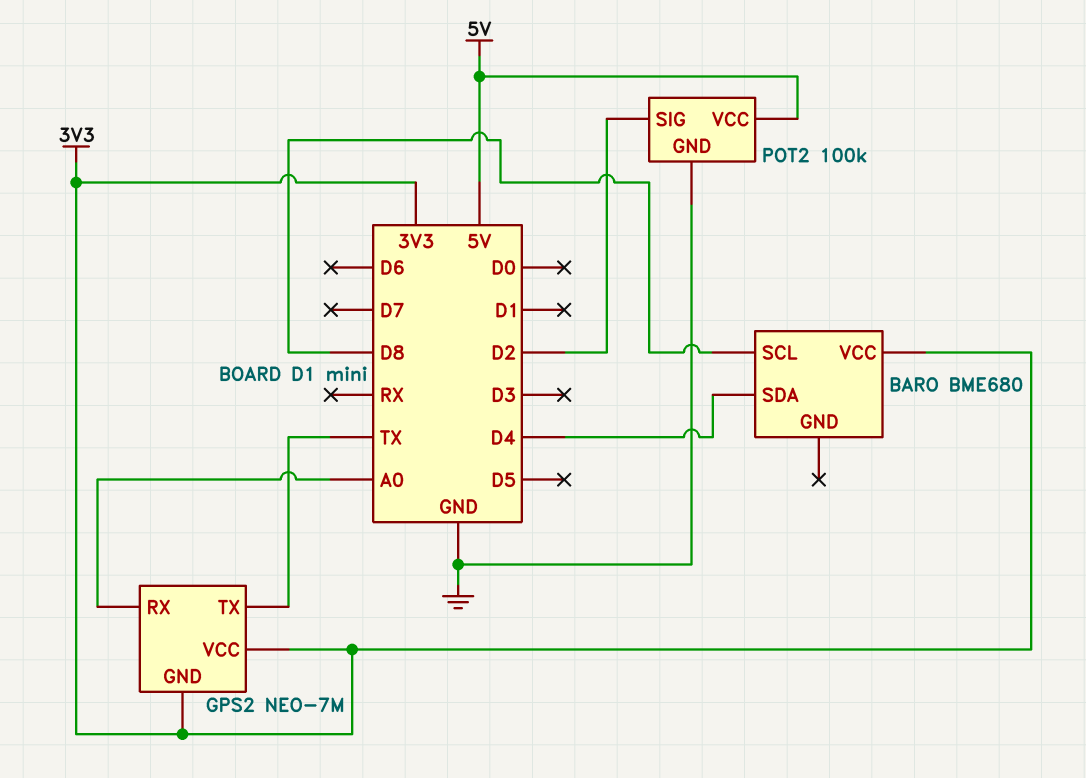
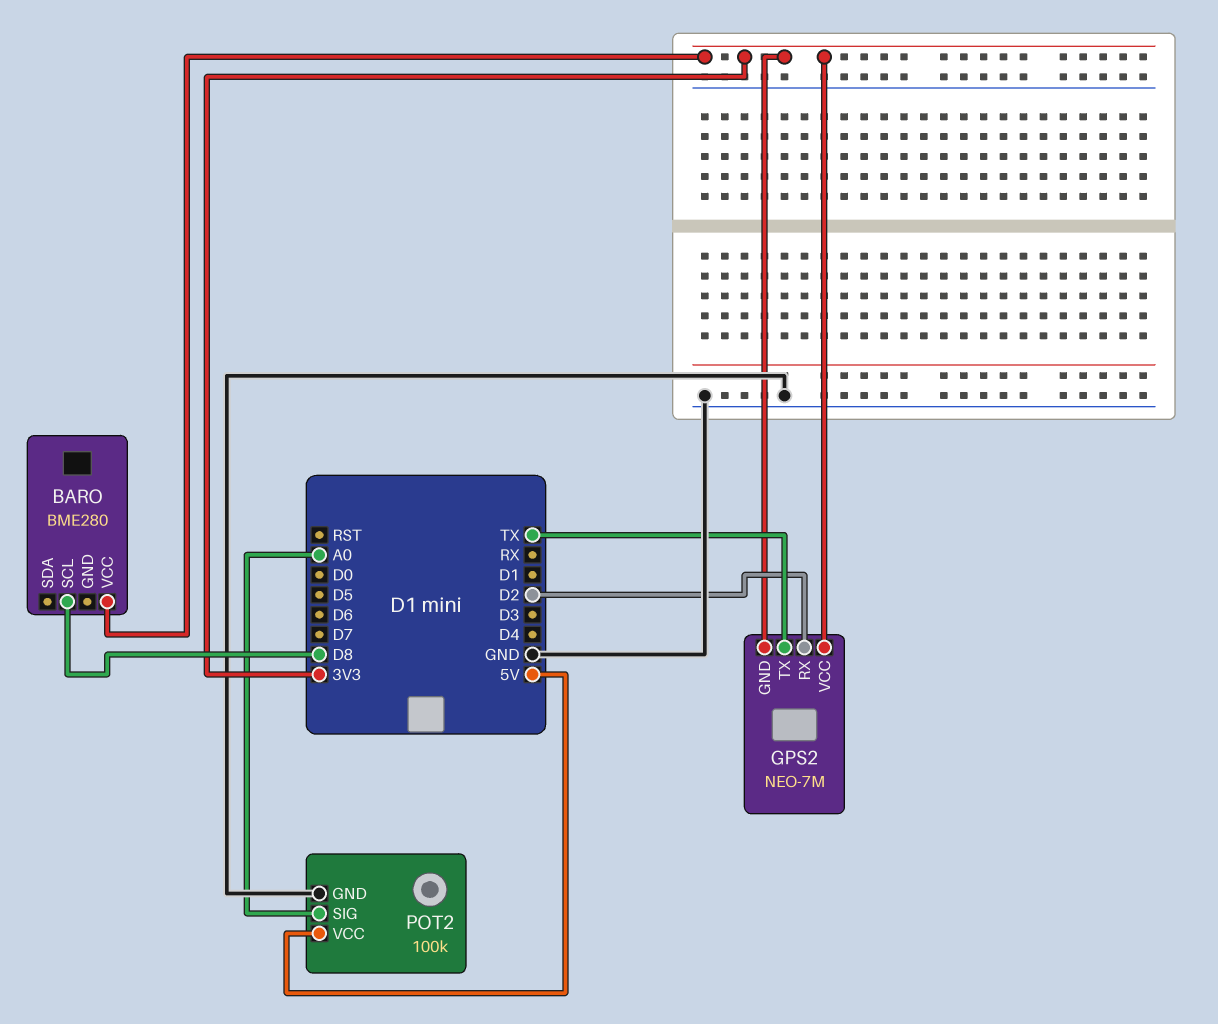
BARO: BME680 -> BME280
BARO pin SDA: D4 -> none
GPS2 pin RX: A0 -> D2
POT2 pin SIG: D2 -> A0

